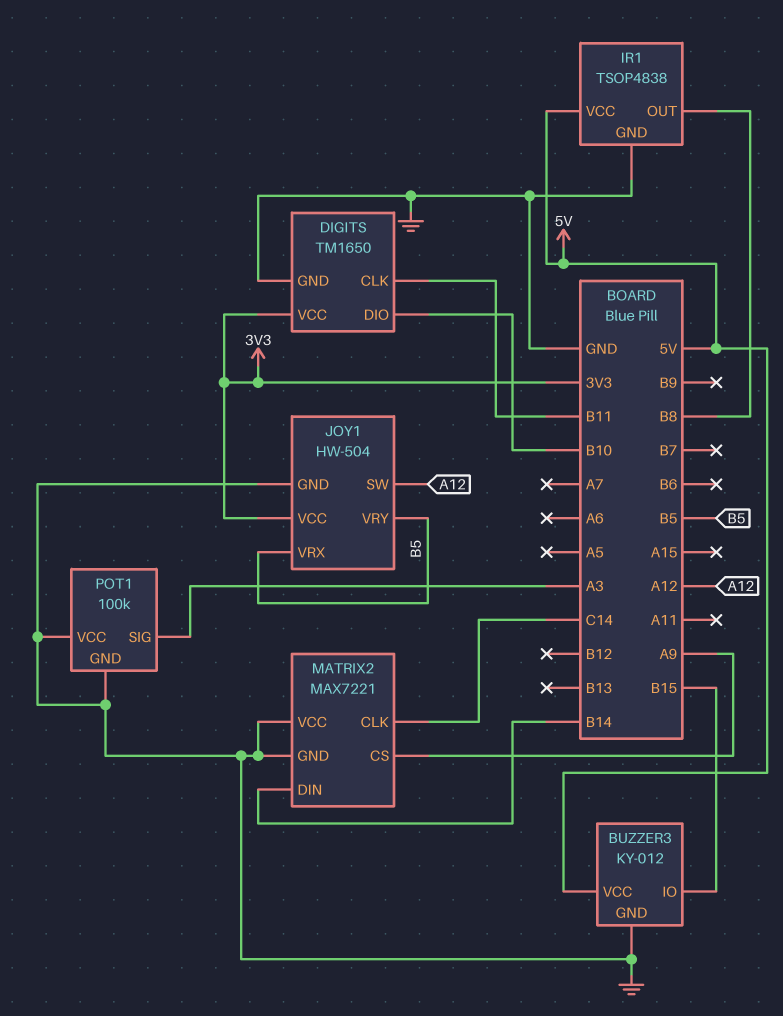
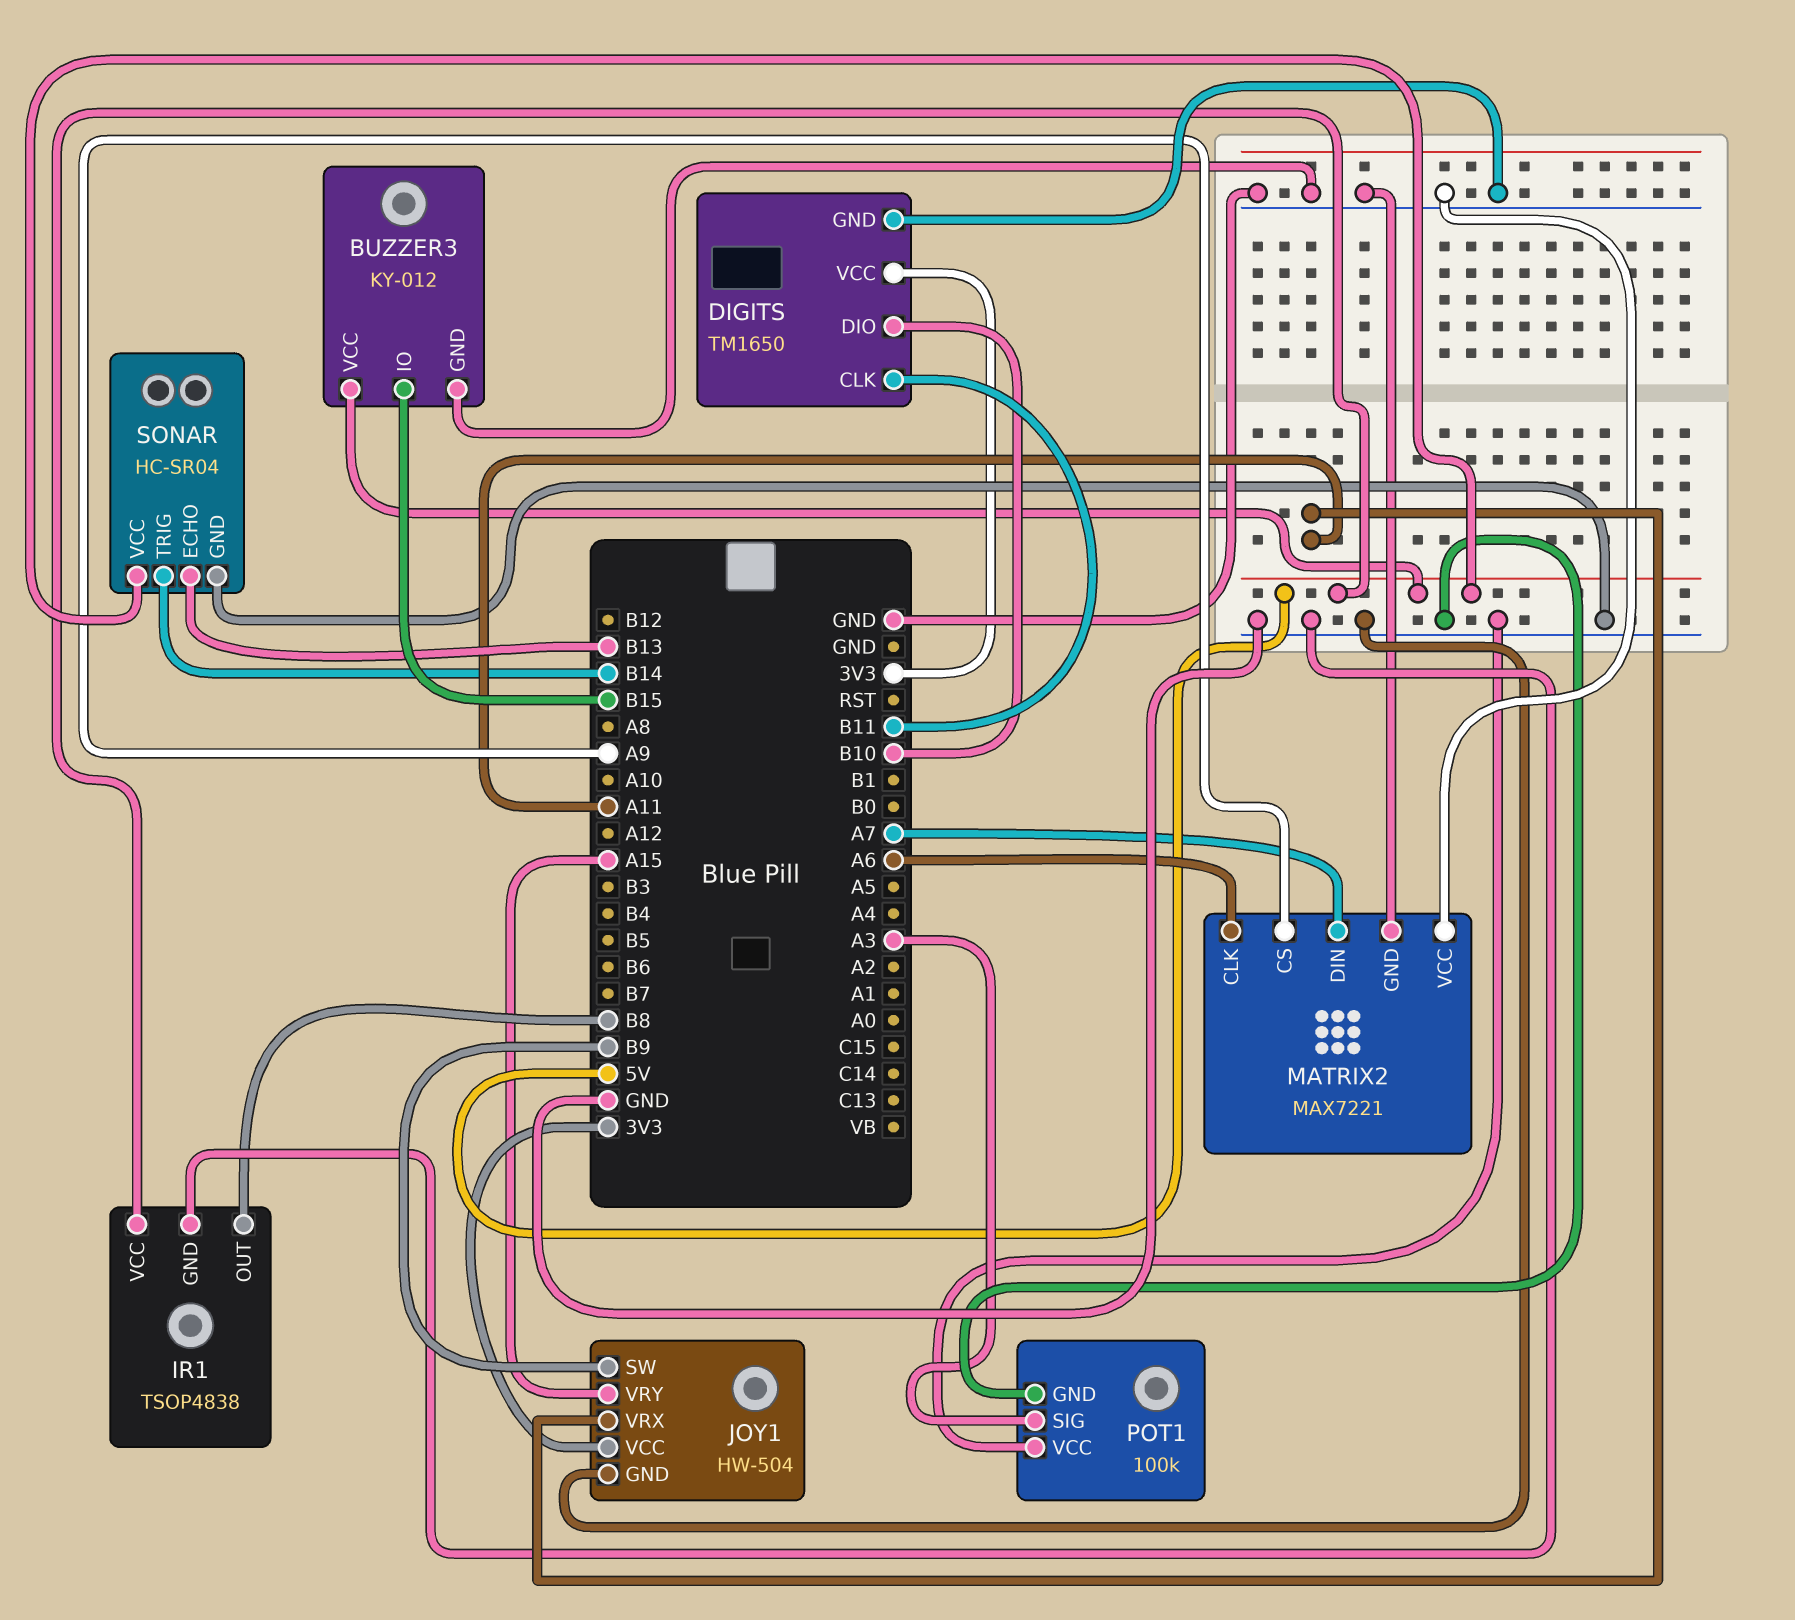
JOY1 pin SW: A12 -> B9
JOY1 pin VRX: B5 -> A11
JOY1 pin VRY: B5 -> A15
MATRIX2 pin CLK: C14 -> A6
MATRIX2 pin DIN: B14 -> A7
SONAR: none -> HC-SR04
SONAR pin ECHO: none -> B13
SONAR pin GND: none -> GND
SONAR pin TRIG: none -> B14
SONAR pin VCC: none -> 5V

